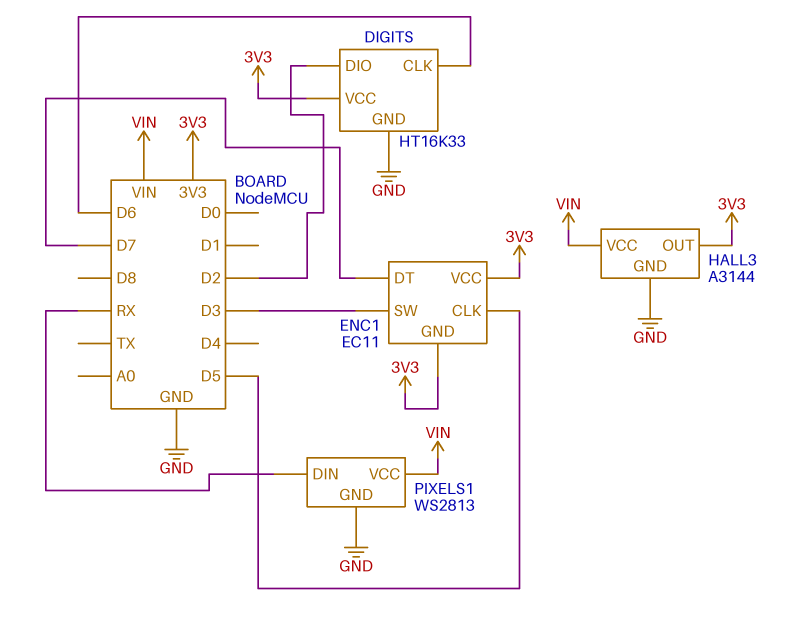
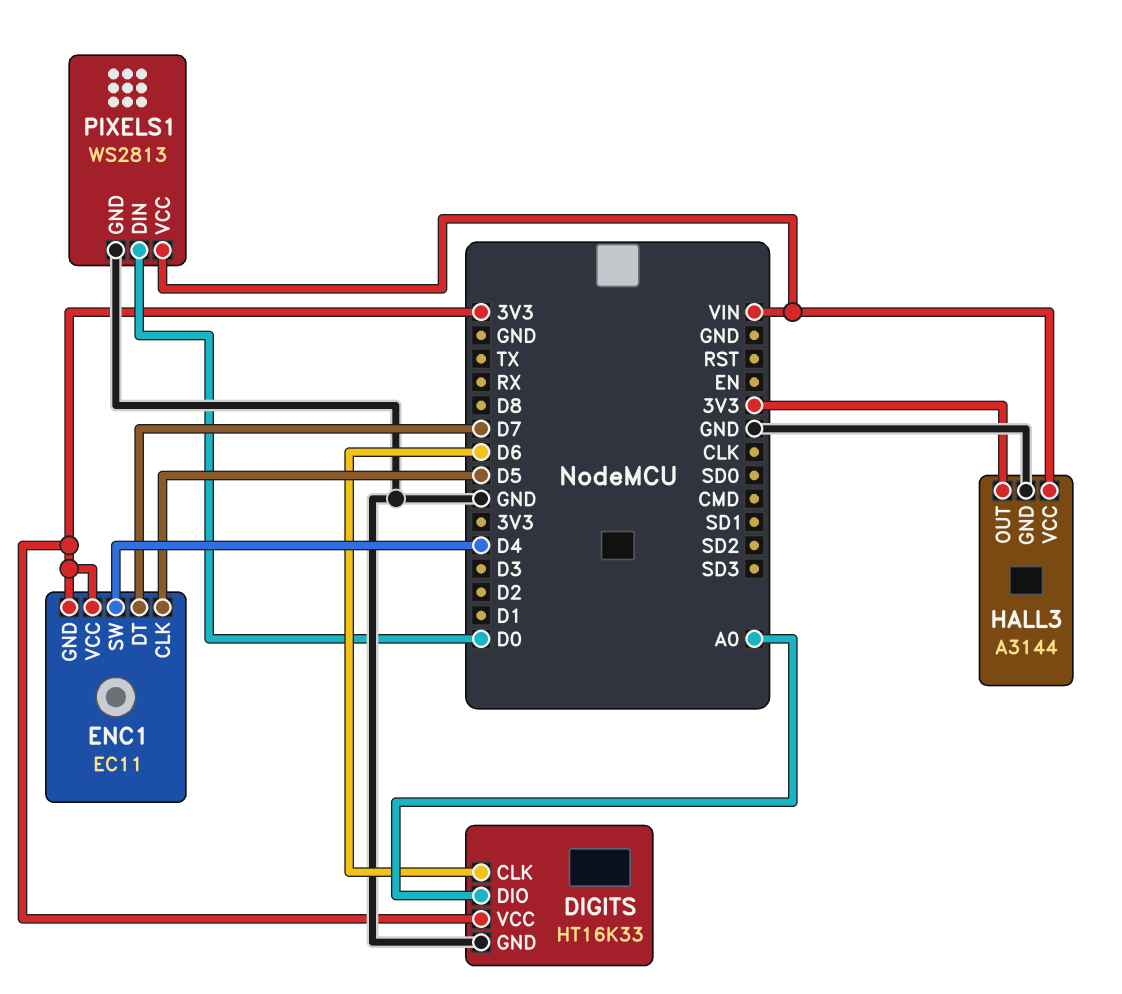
DIGITS pin DIO: D2 -> A0
ENC1 pin SW: D3 -> D4
PIXELS1 pin DIN: RX -> D0

